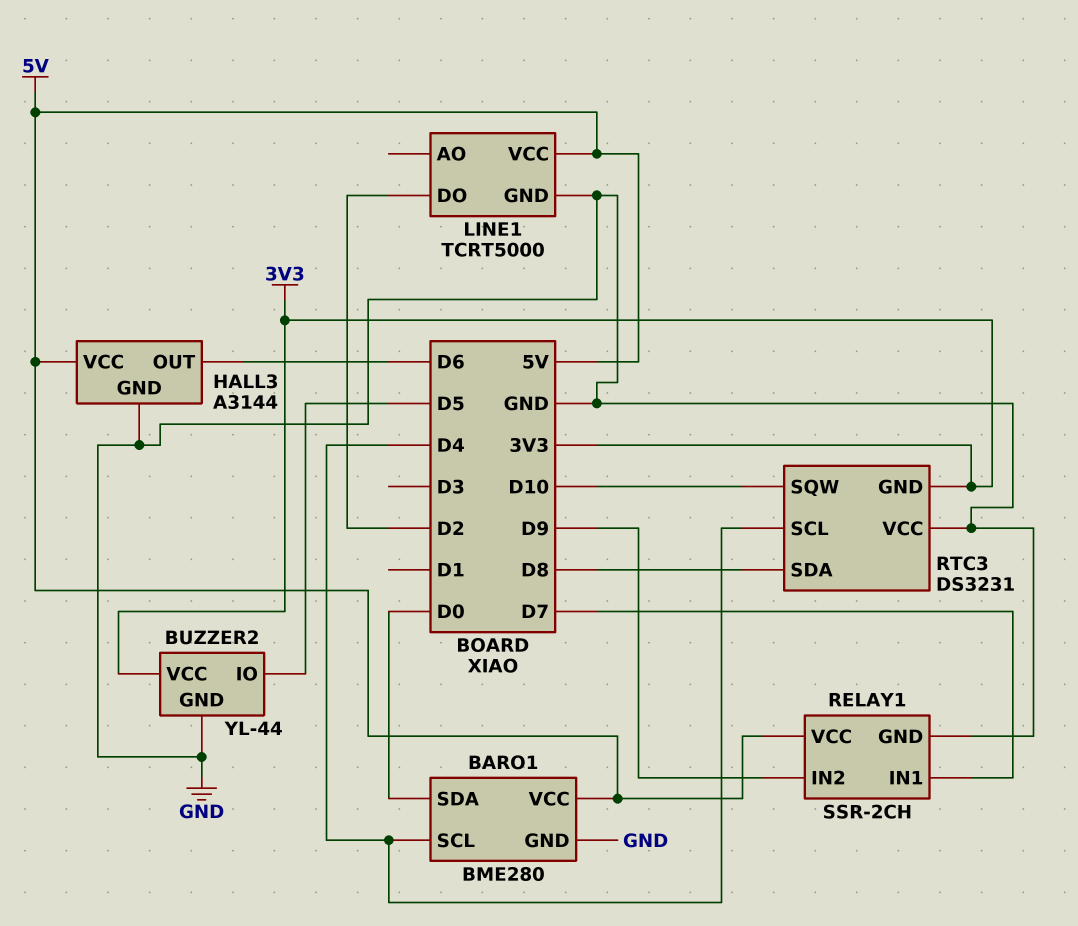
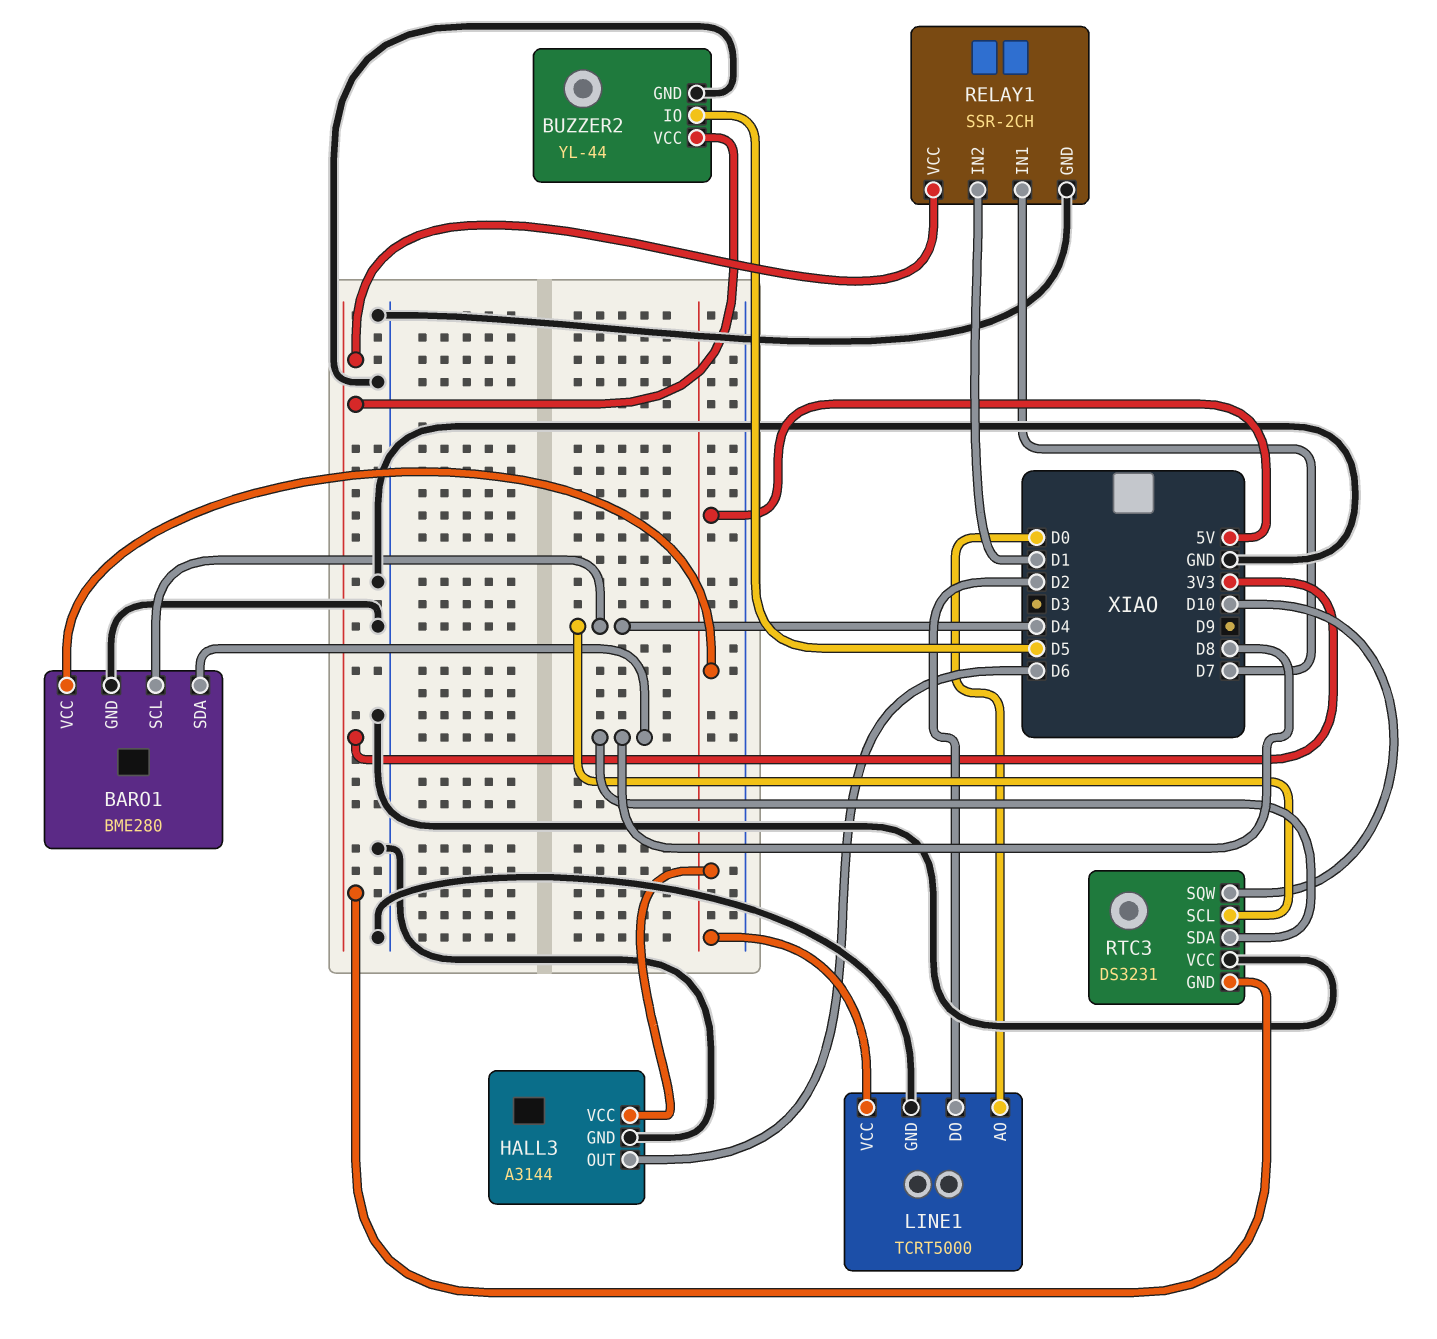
BARO1 pin SDA: D0 -> D8
LINE1 pin AO: none -> D0
RELAY1 pin IN2: D9 -> D1
RELAY1 pin VCC: 5V -> 3V3

